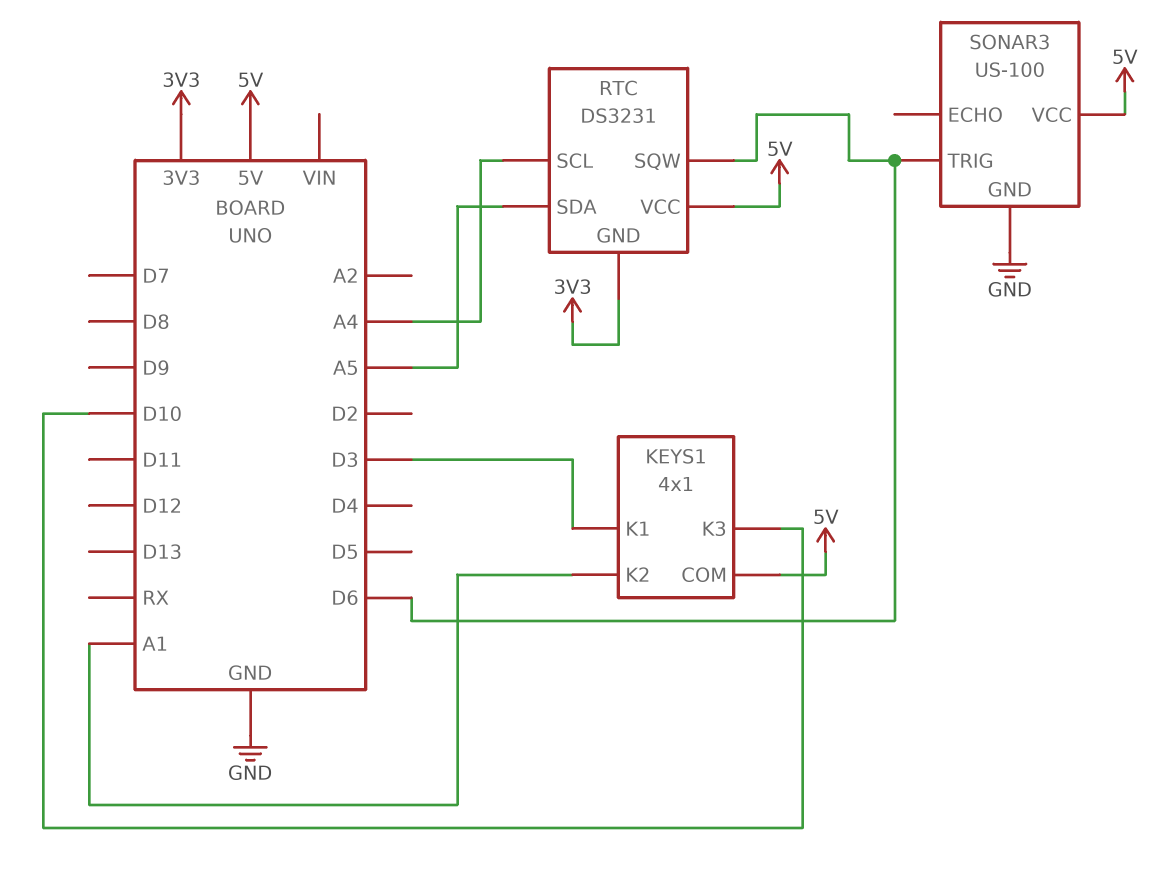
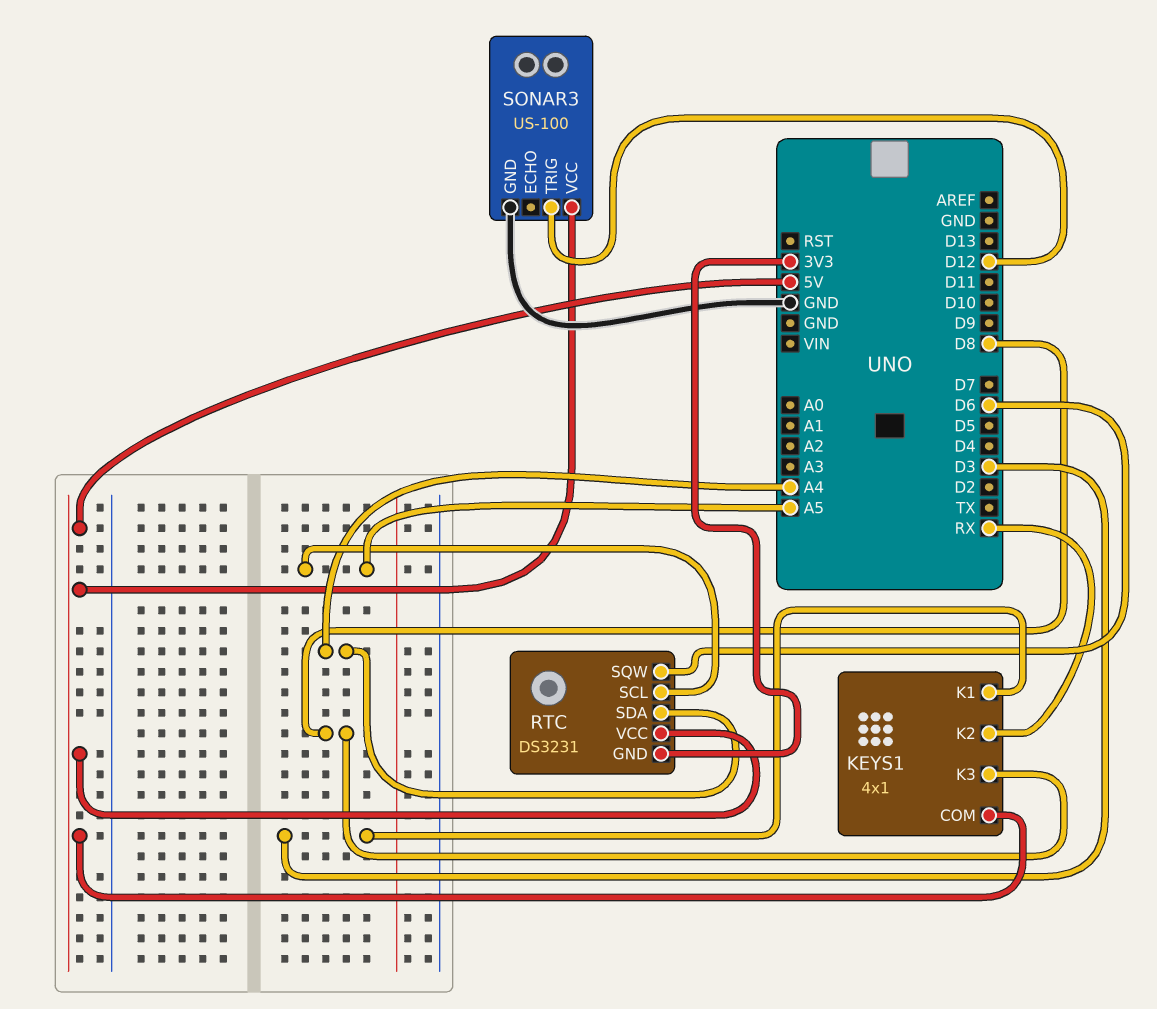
KEYS1 pin K2: A1 -> RX
KEYS1 pin K3: D10 -> D8
RTC pin SCL: A4 -> A5
RTC pin SDA: A5 -> A4
SONAR3 pin TRIG: D6 -> D12

